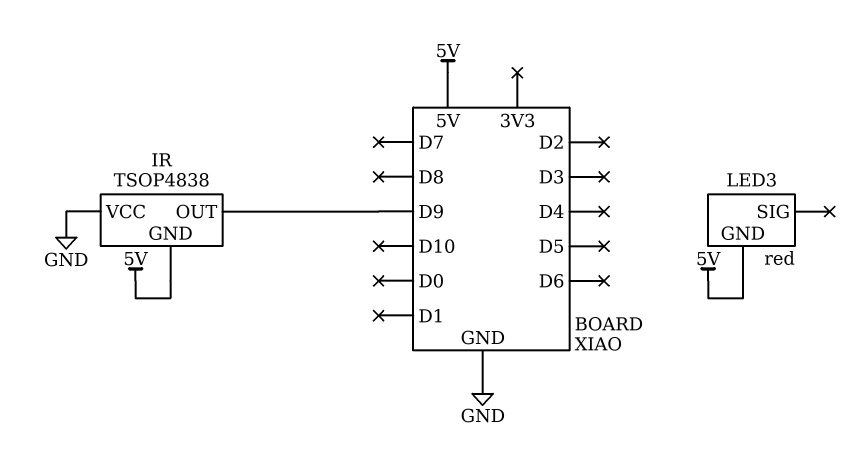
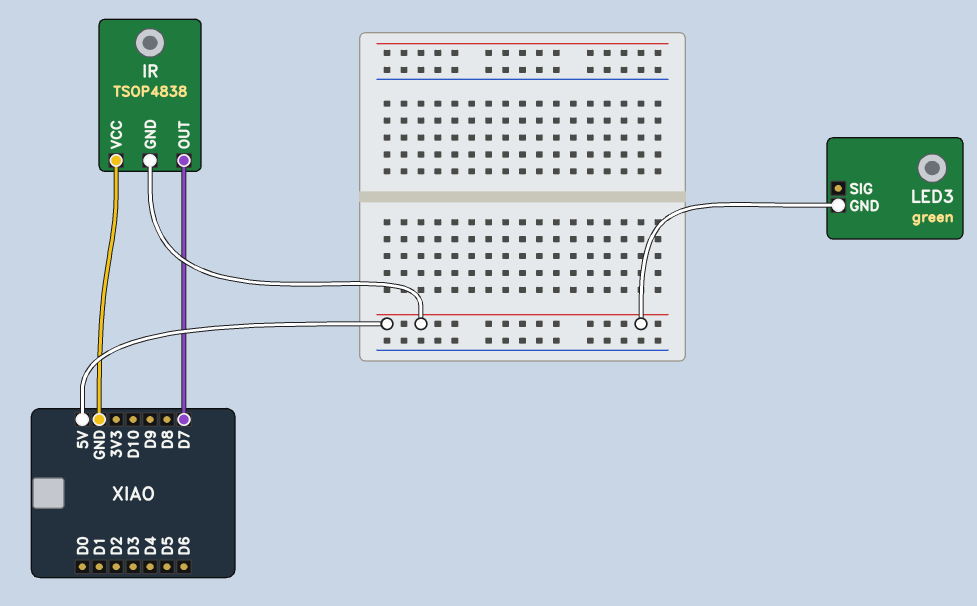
IR pin OUT: D9 -> D7
LED3: red -> green

